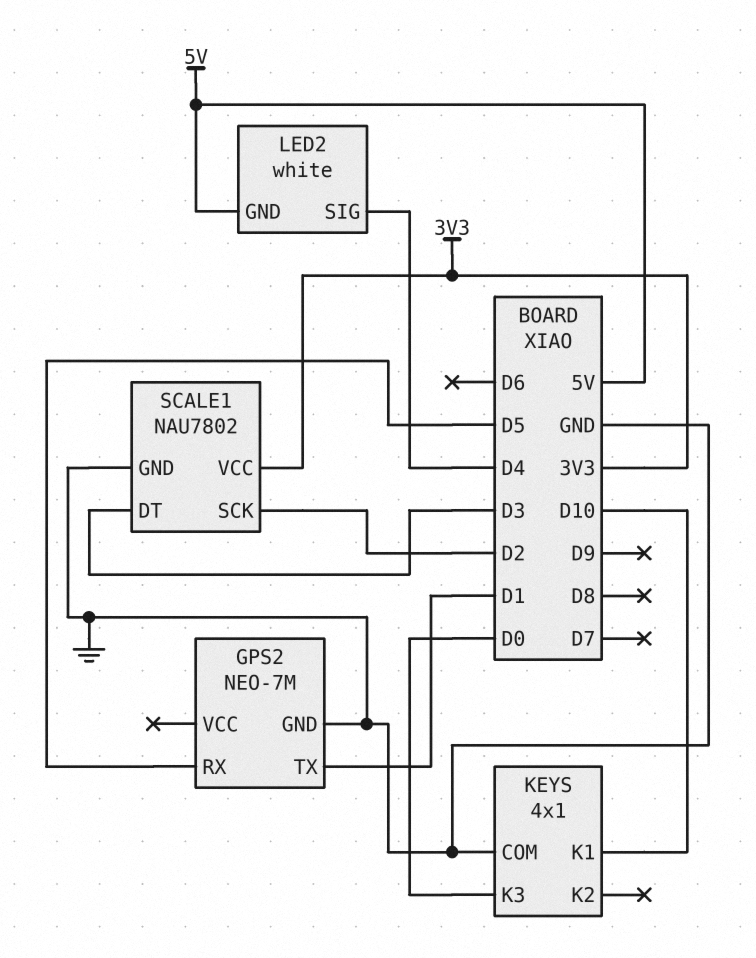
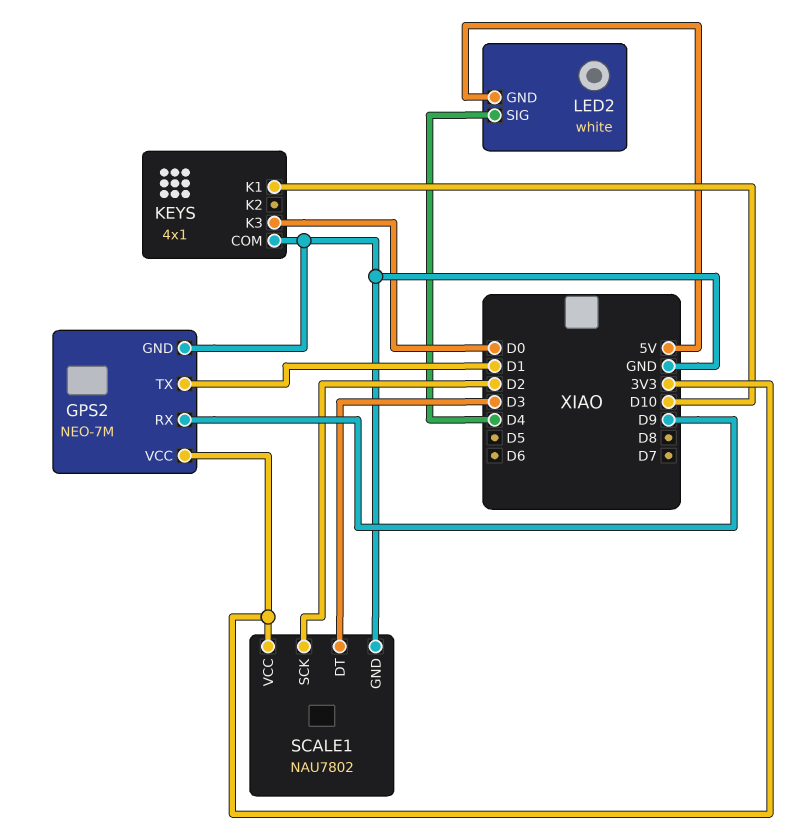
GPS2 pin RX: D5 -> D9
GPS2 pin VCC: none -> 3V3

